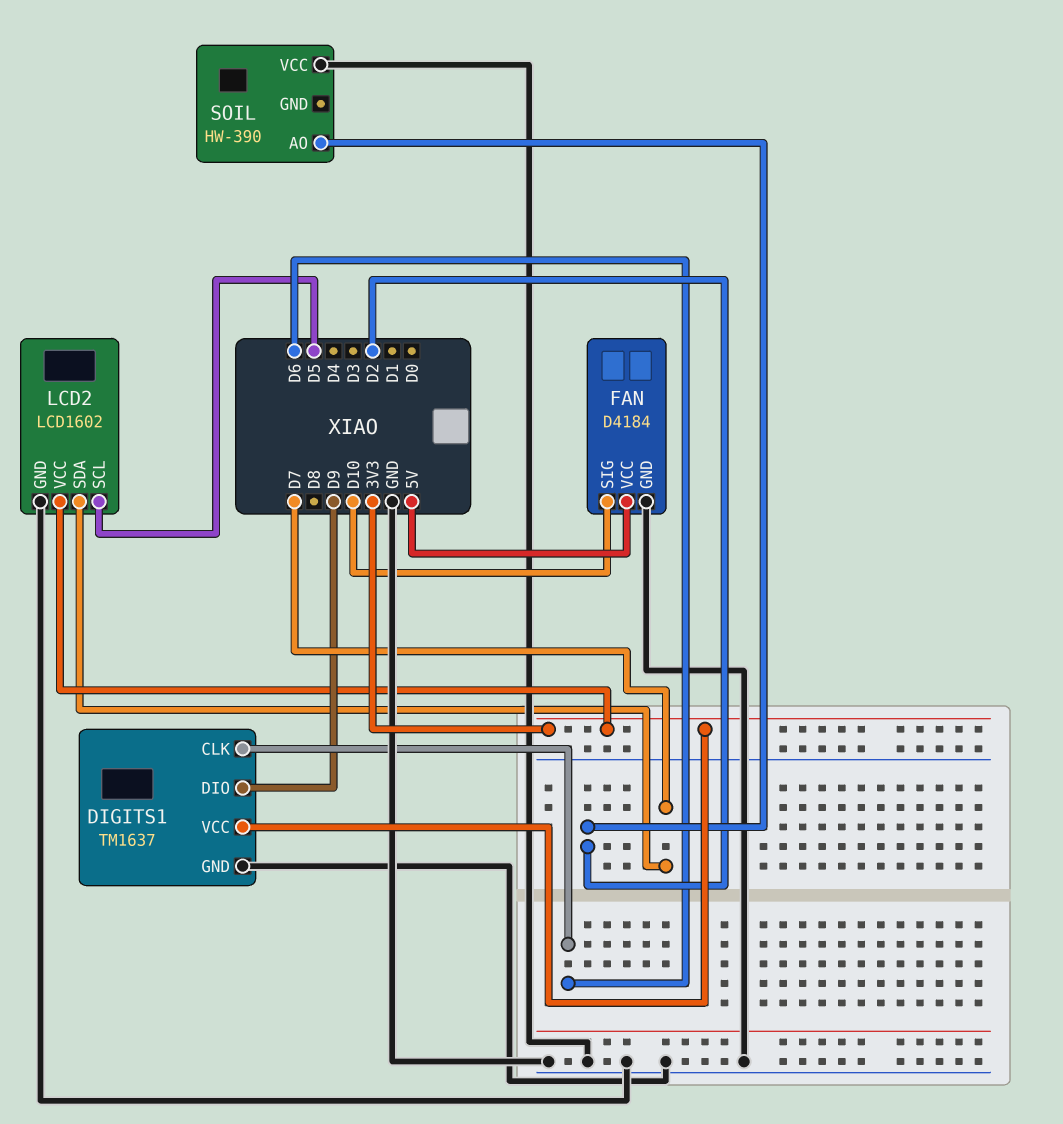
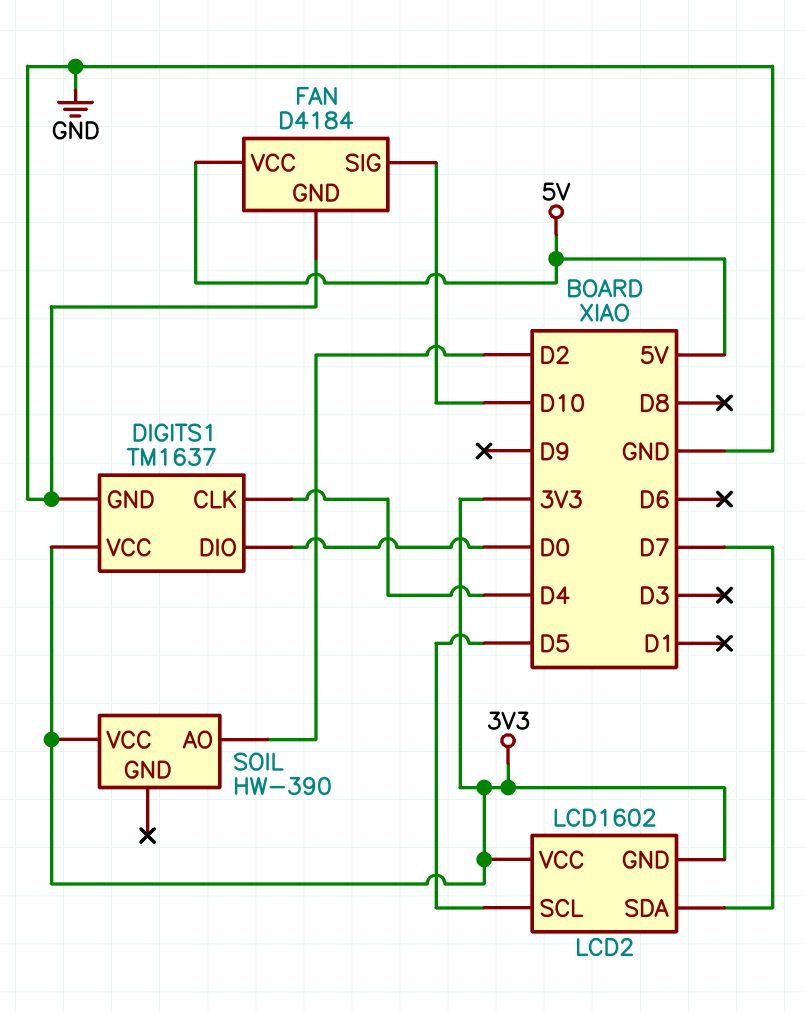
DIGITS1 pin CLK: D6 -> D4
DIGITS1 pin DIO: D9 -> D0
LCD2 pin GND: GND -> 3V3
SOIL pin VCC: GND -> 3V3

